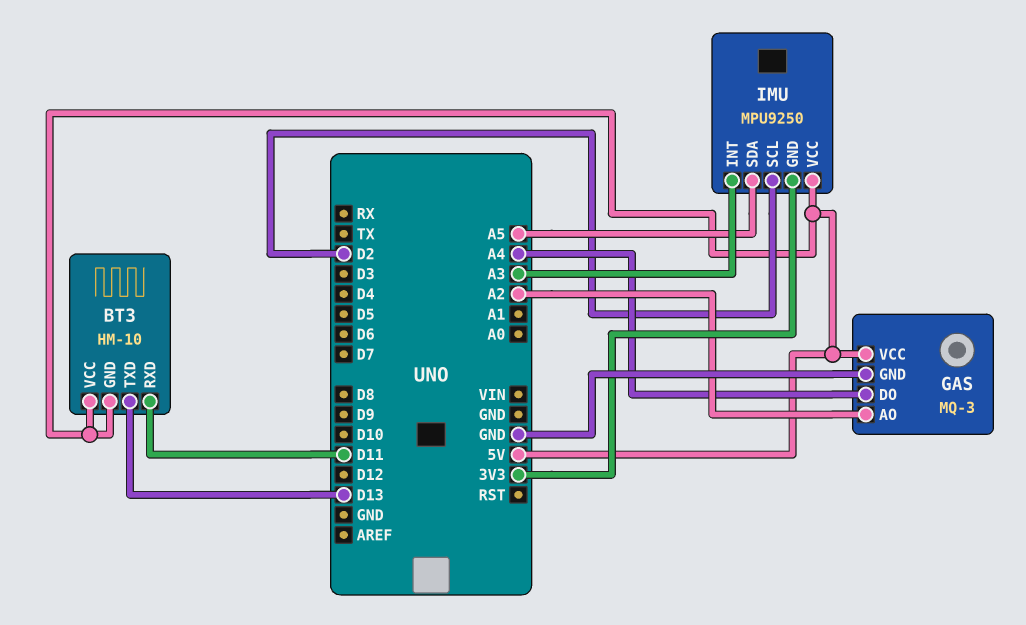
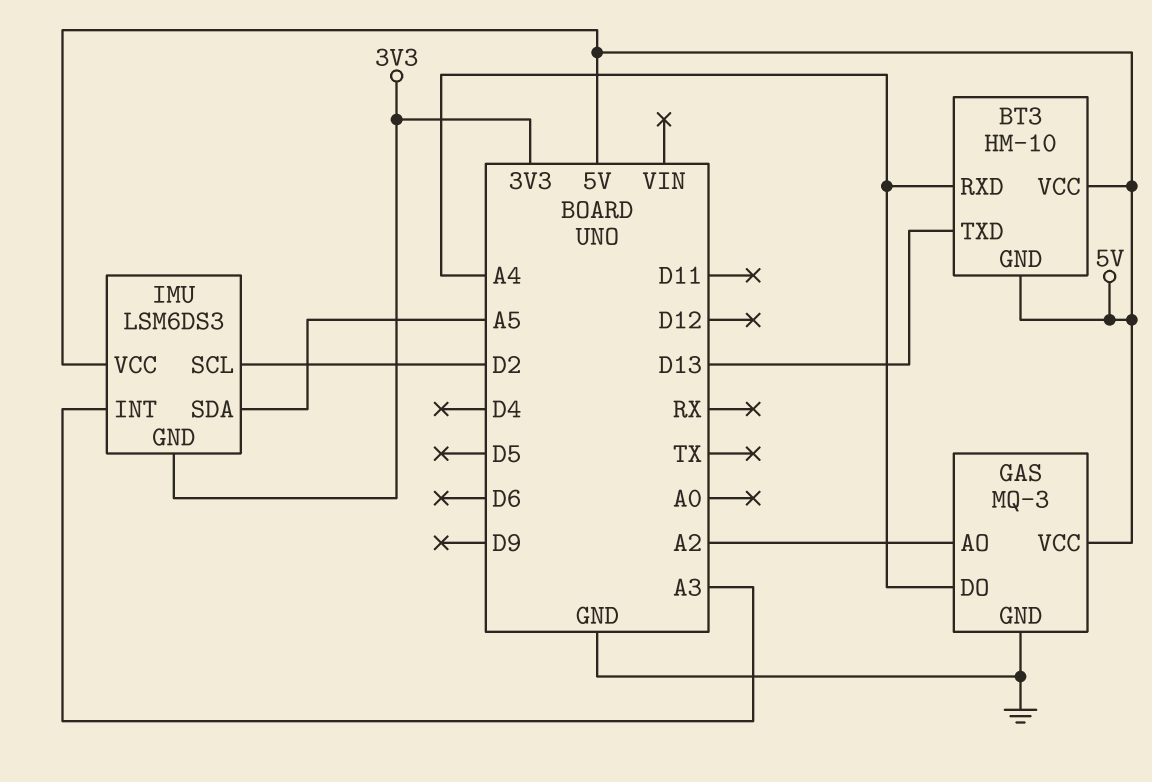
BT3 pin RXD: D11 -> A4
IMU: MPU9250 -> LSM6DS3

